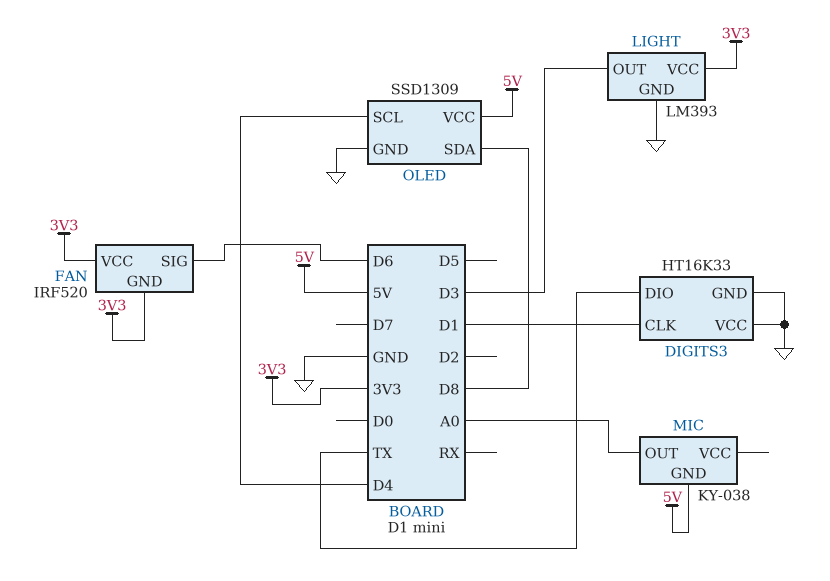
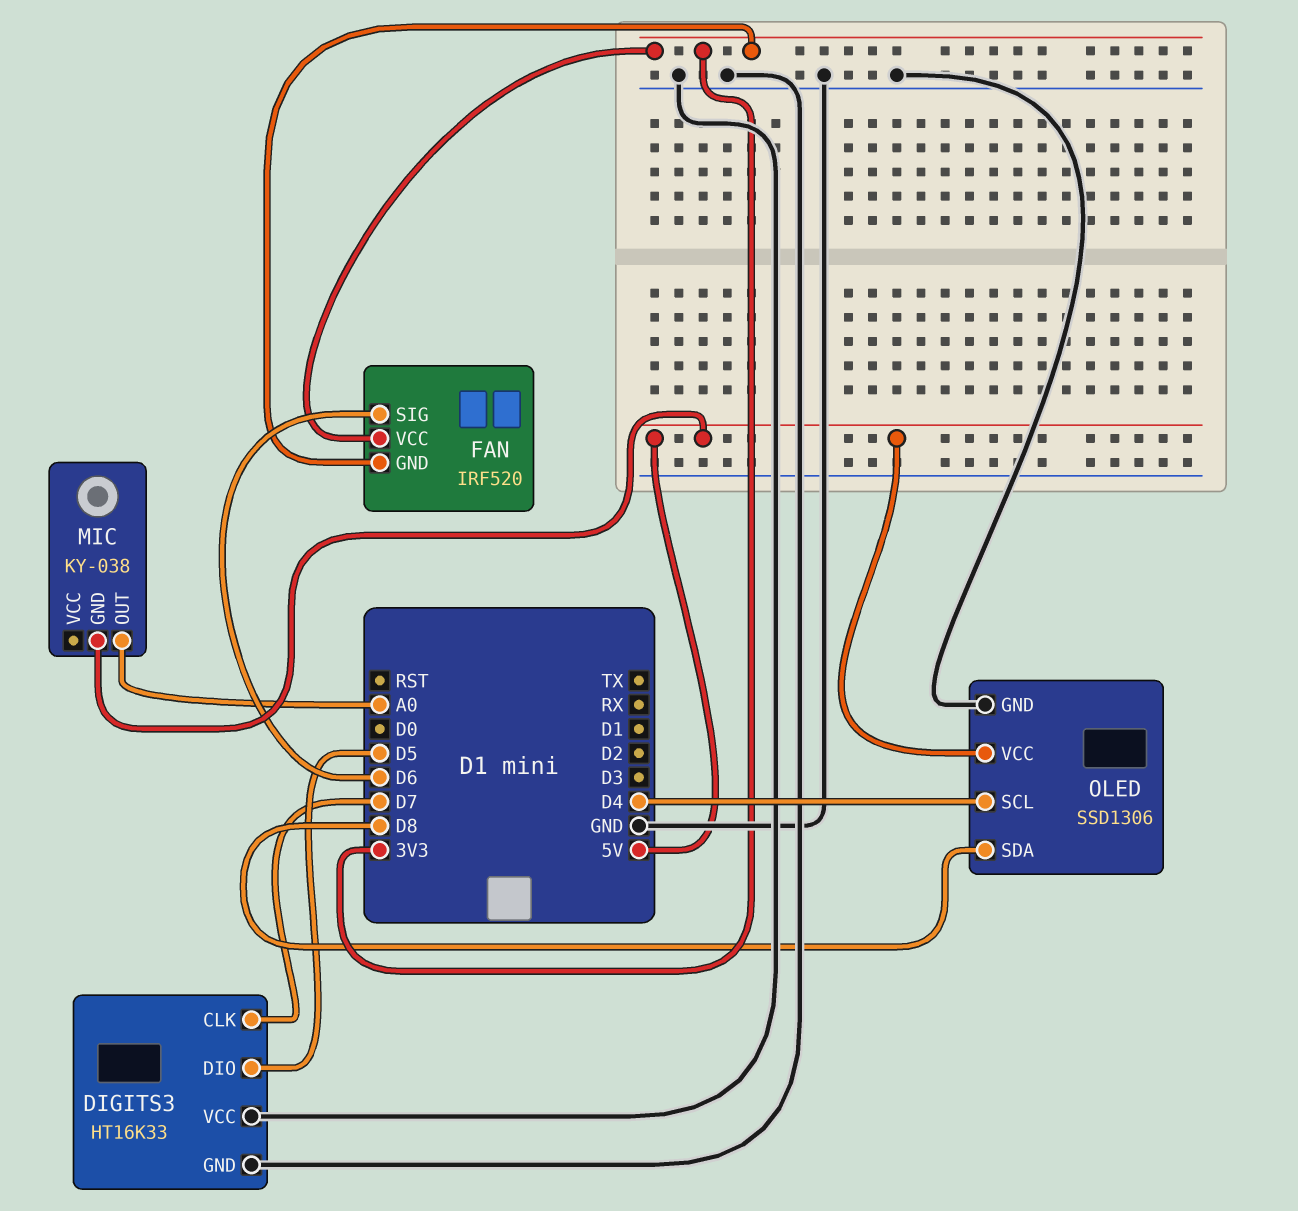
DIGITS3 pin CLK: D1 -> D7
DIGITS3 pin DIO: TX -> D5
LIGHT: LM393 -> none
LIGHT pin GND: GND -> none
LIGHT pin OUT: D3 -> none
LIGHT pin VCC: 3V3 -> none
OLED: SSD1309 -> SSD1306

